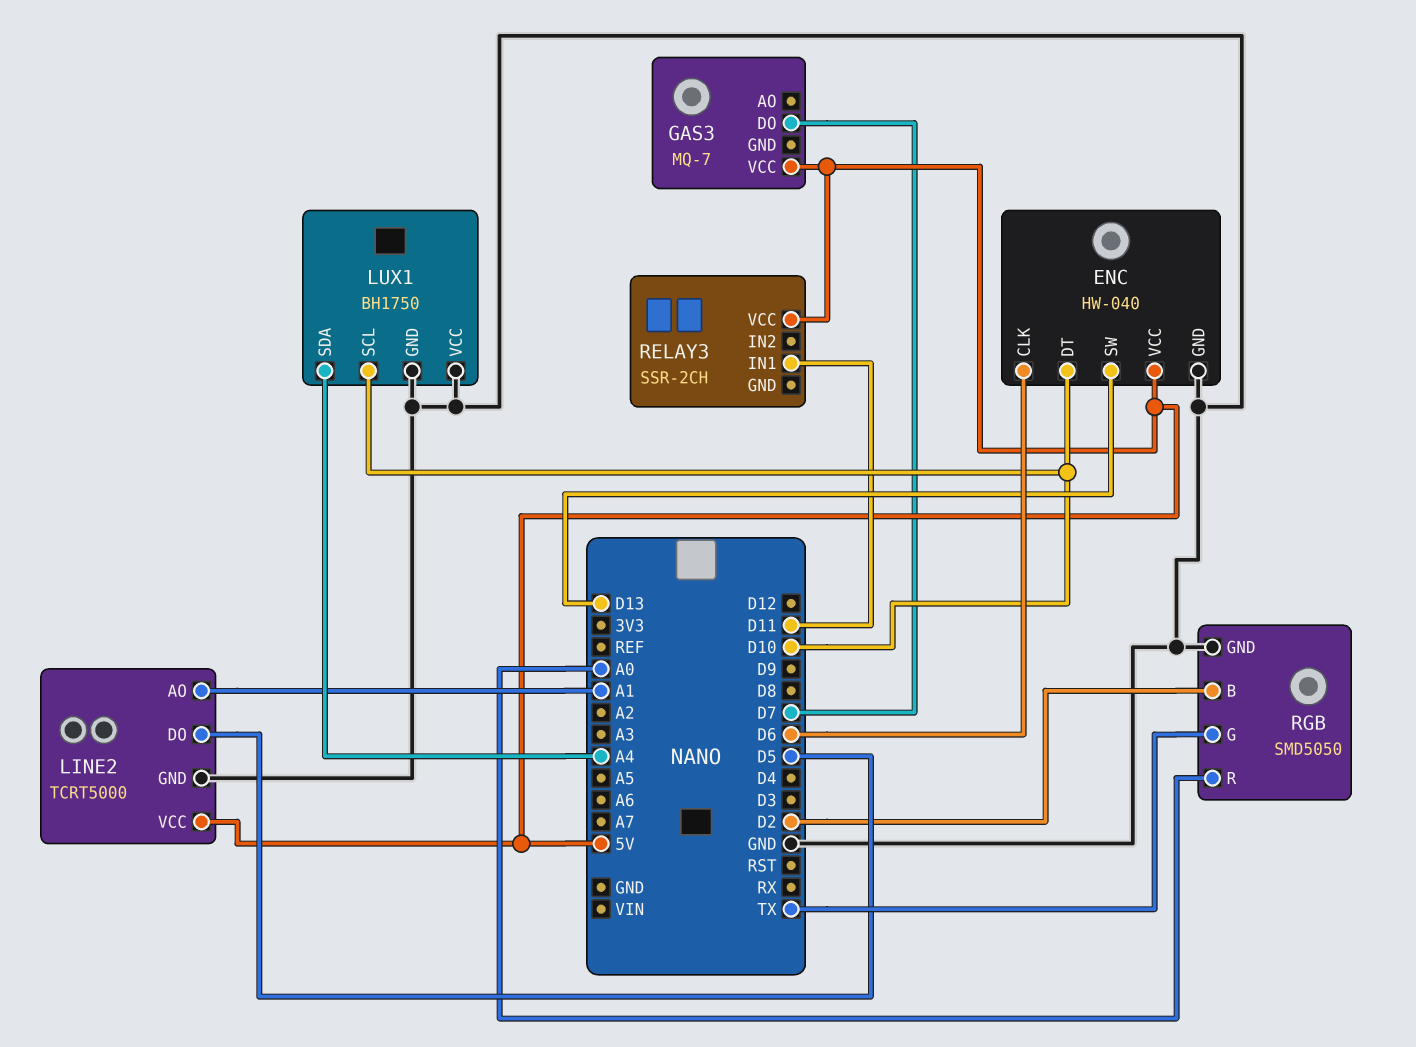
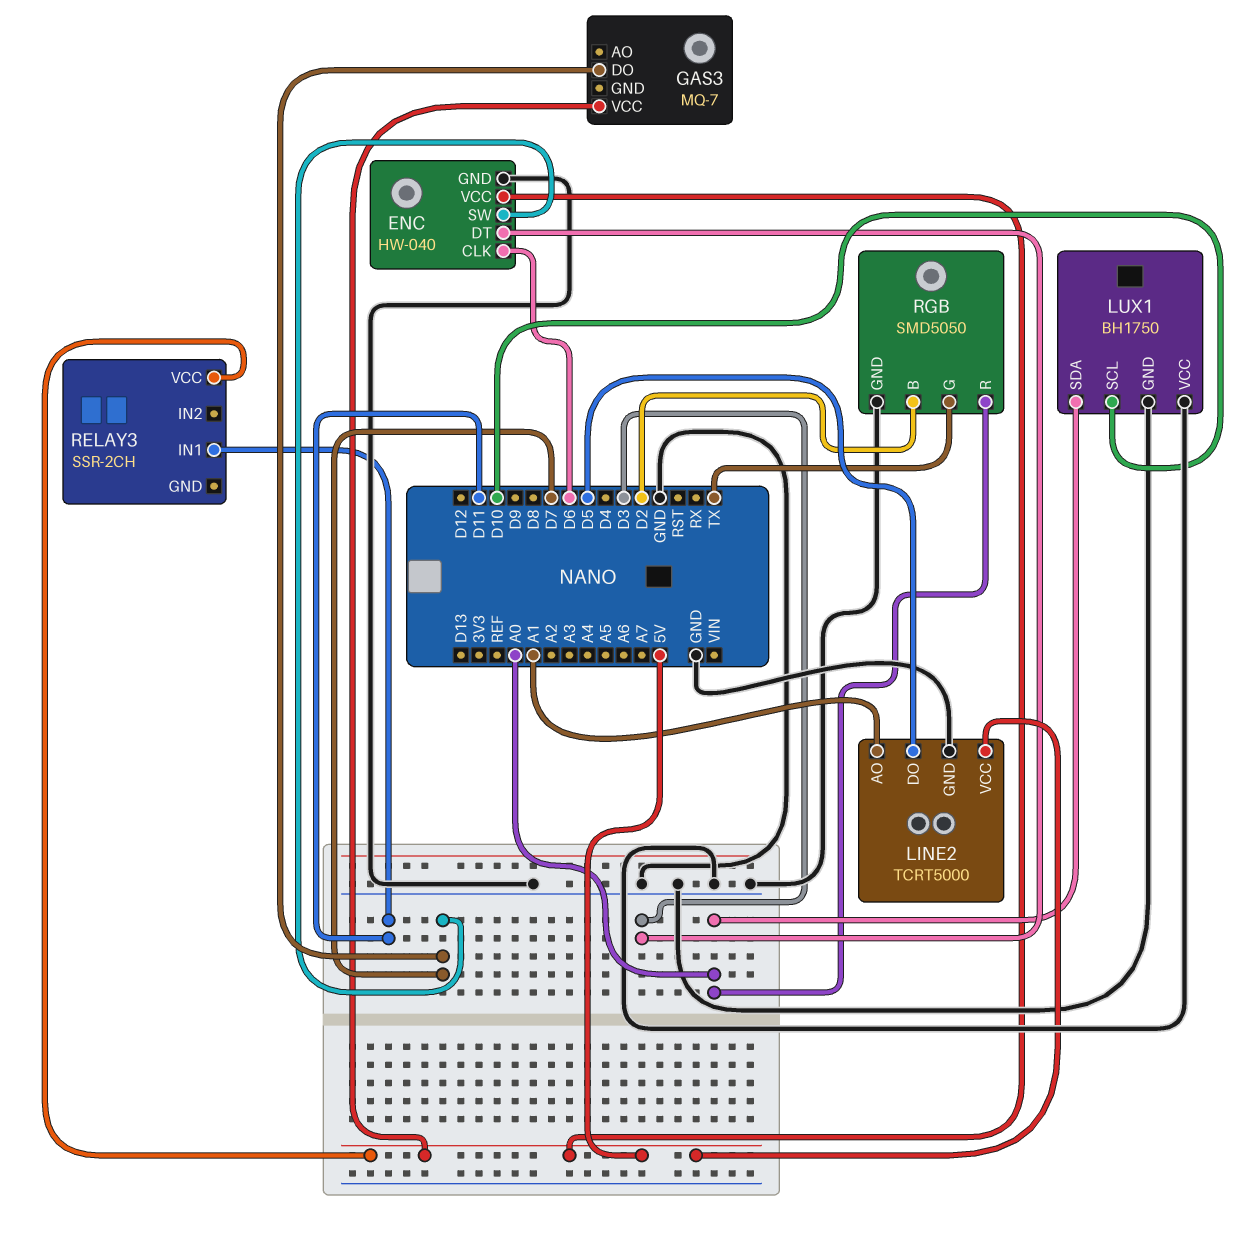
ENC pin DT: D10 -> D3
ENC pin SW: D13 -> D7
LUX1 pin SDA: A4 -> A0

